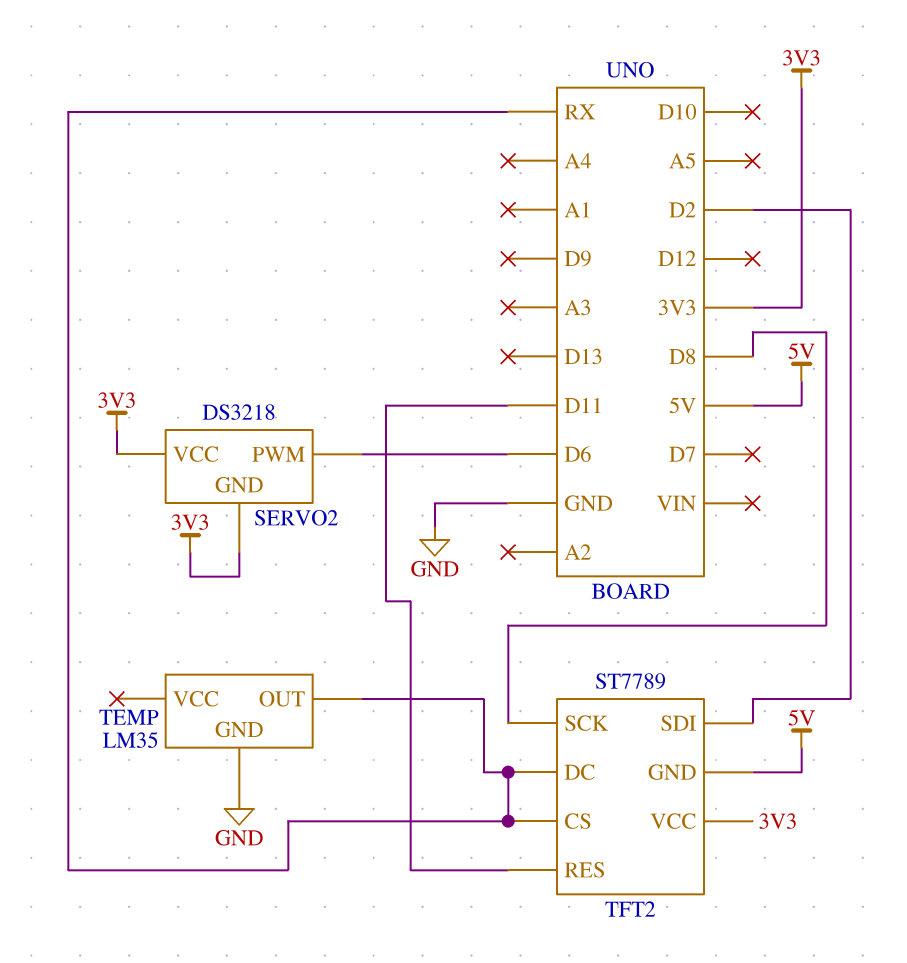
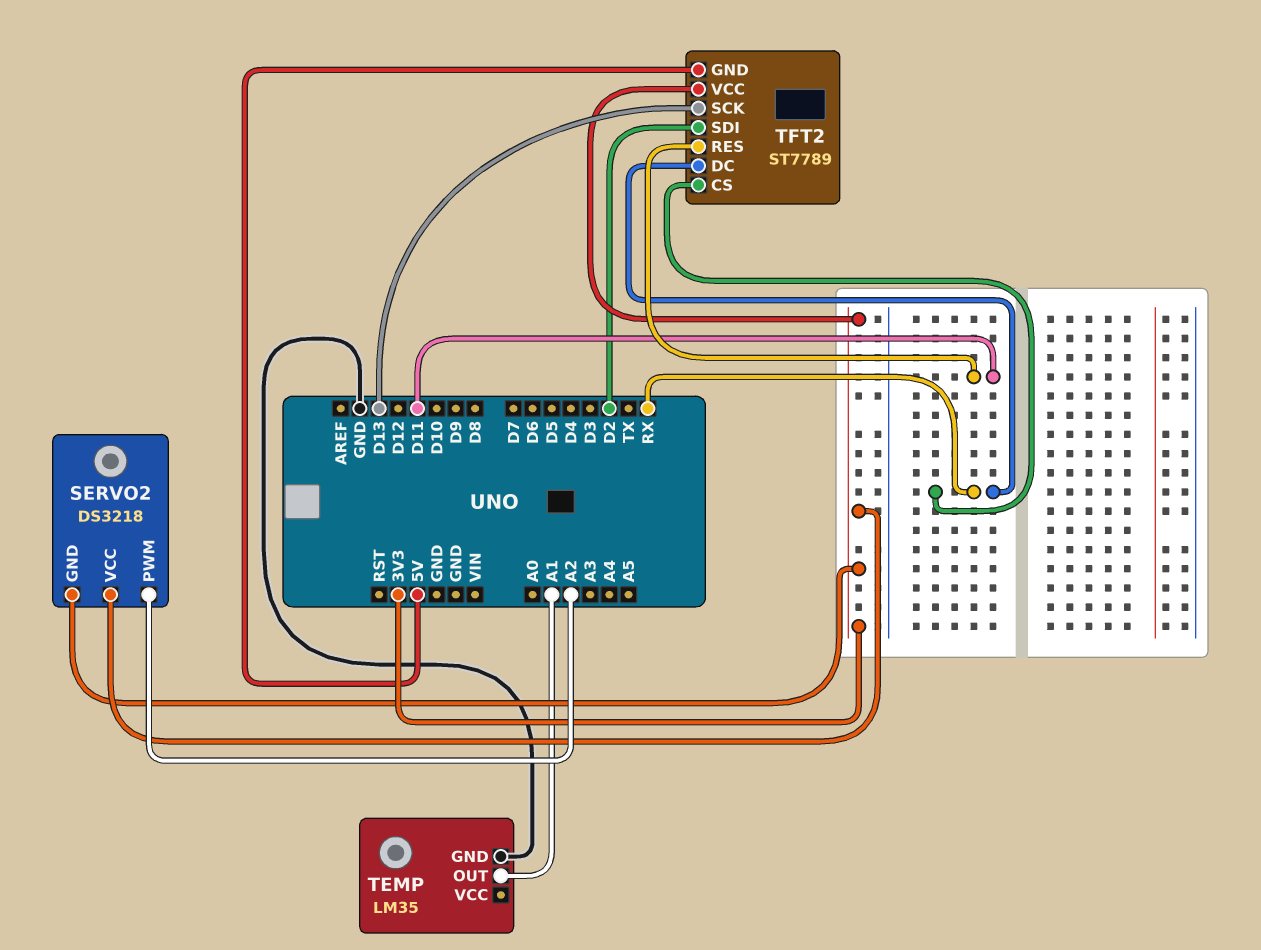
SERVO2 pin PWM: D6 -> A2
TEMP pin OUT: RX -> A1
TFT2 pin SCK: D8 -> D13

